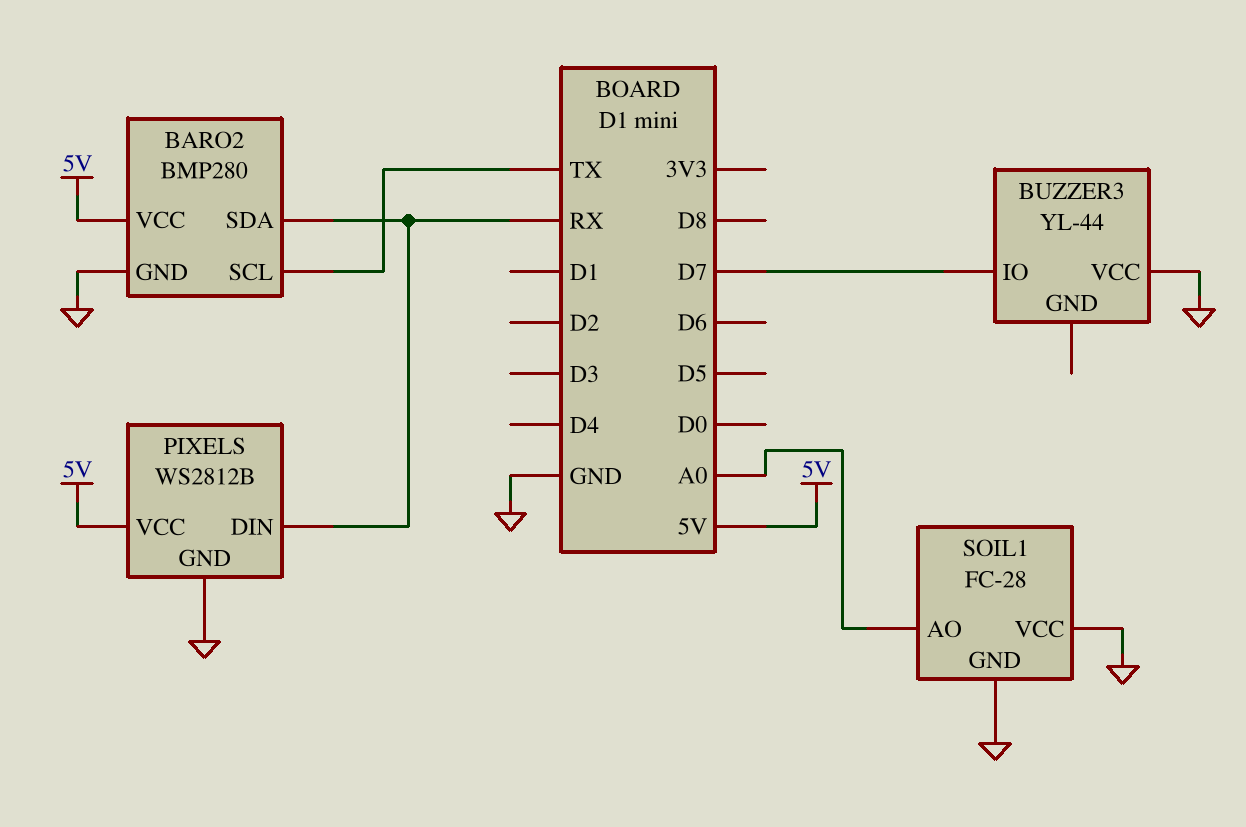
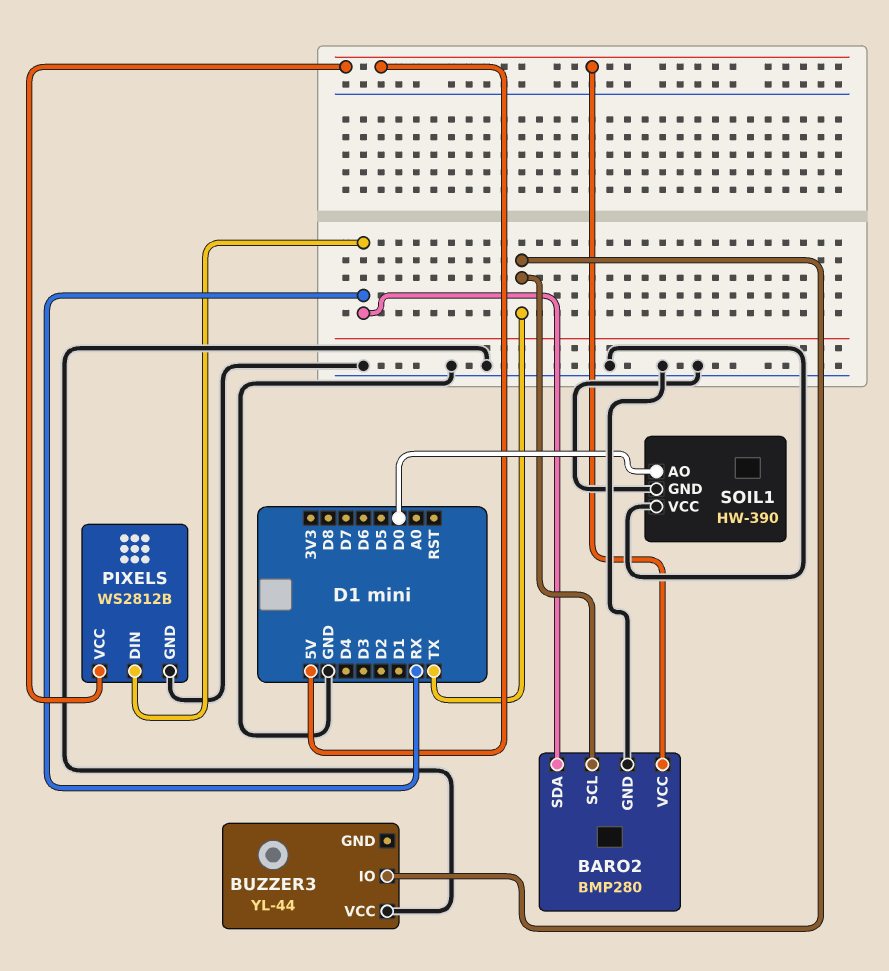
BUZZER3 pin IO: D7 -> TX
SOIL1: FC-28 -> HW-390
SOIL1 pin AO: A0 -> D0

